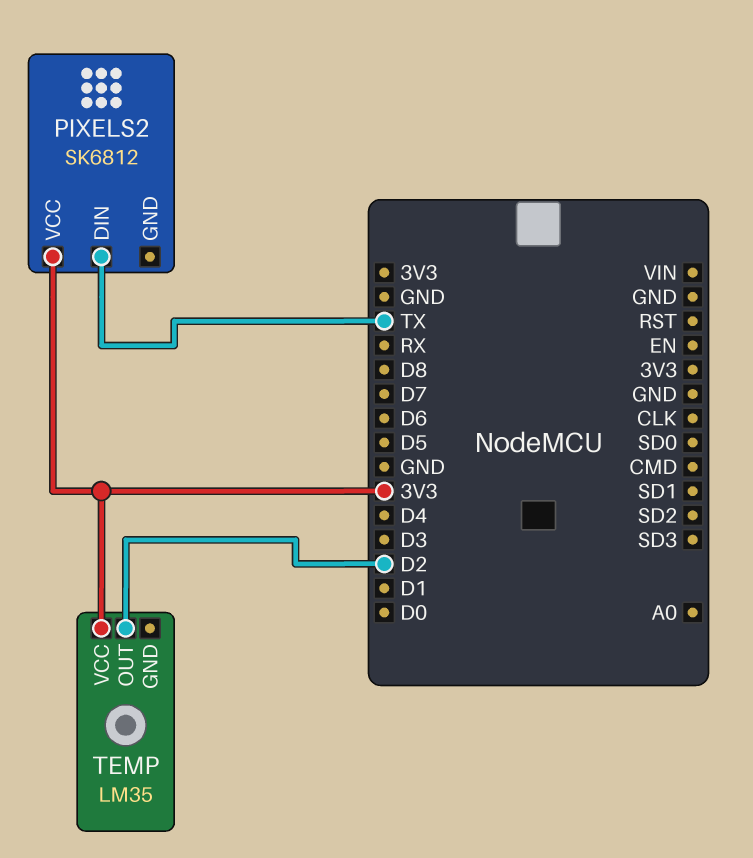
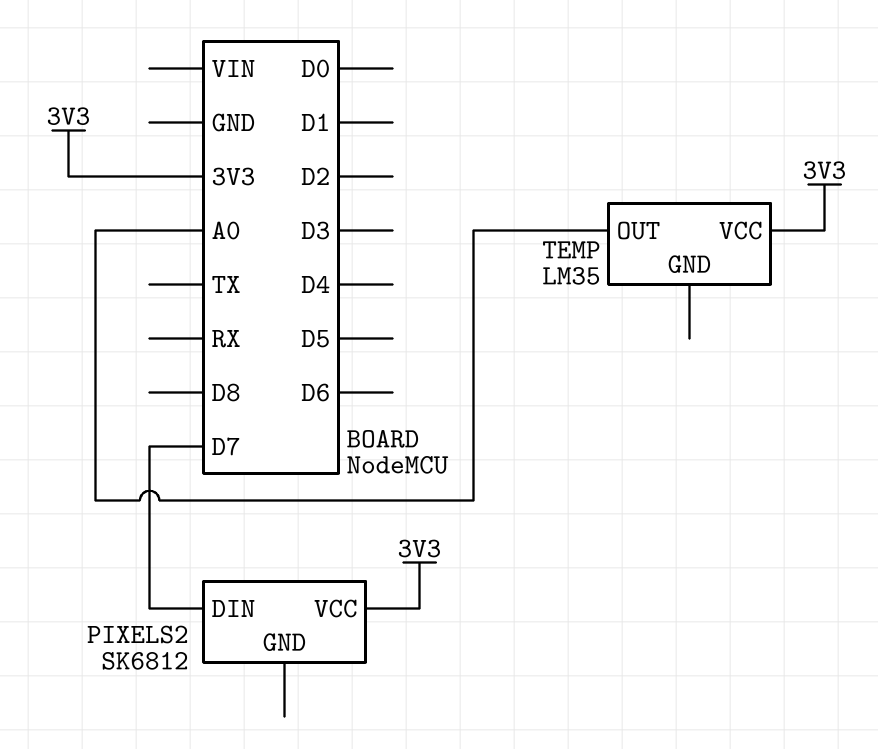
PIXELS2 pin DIN: TX -> D7
TEMP pin OUT: D2 -> A0

